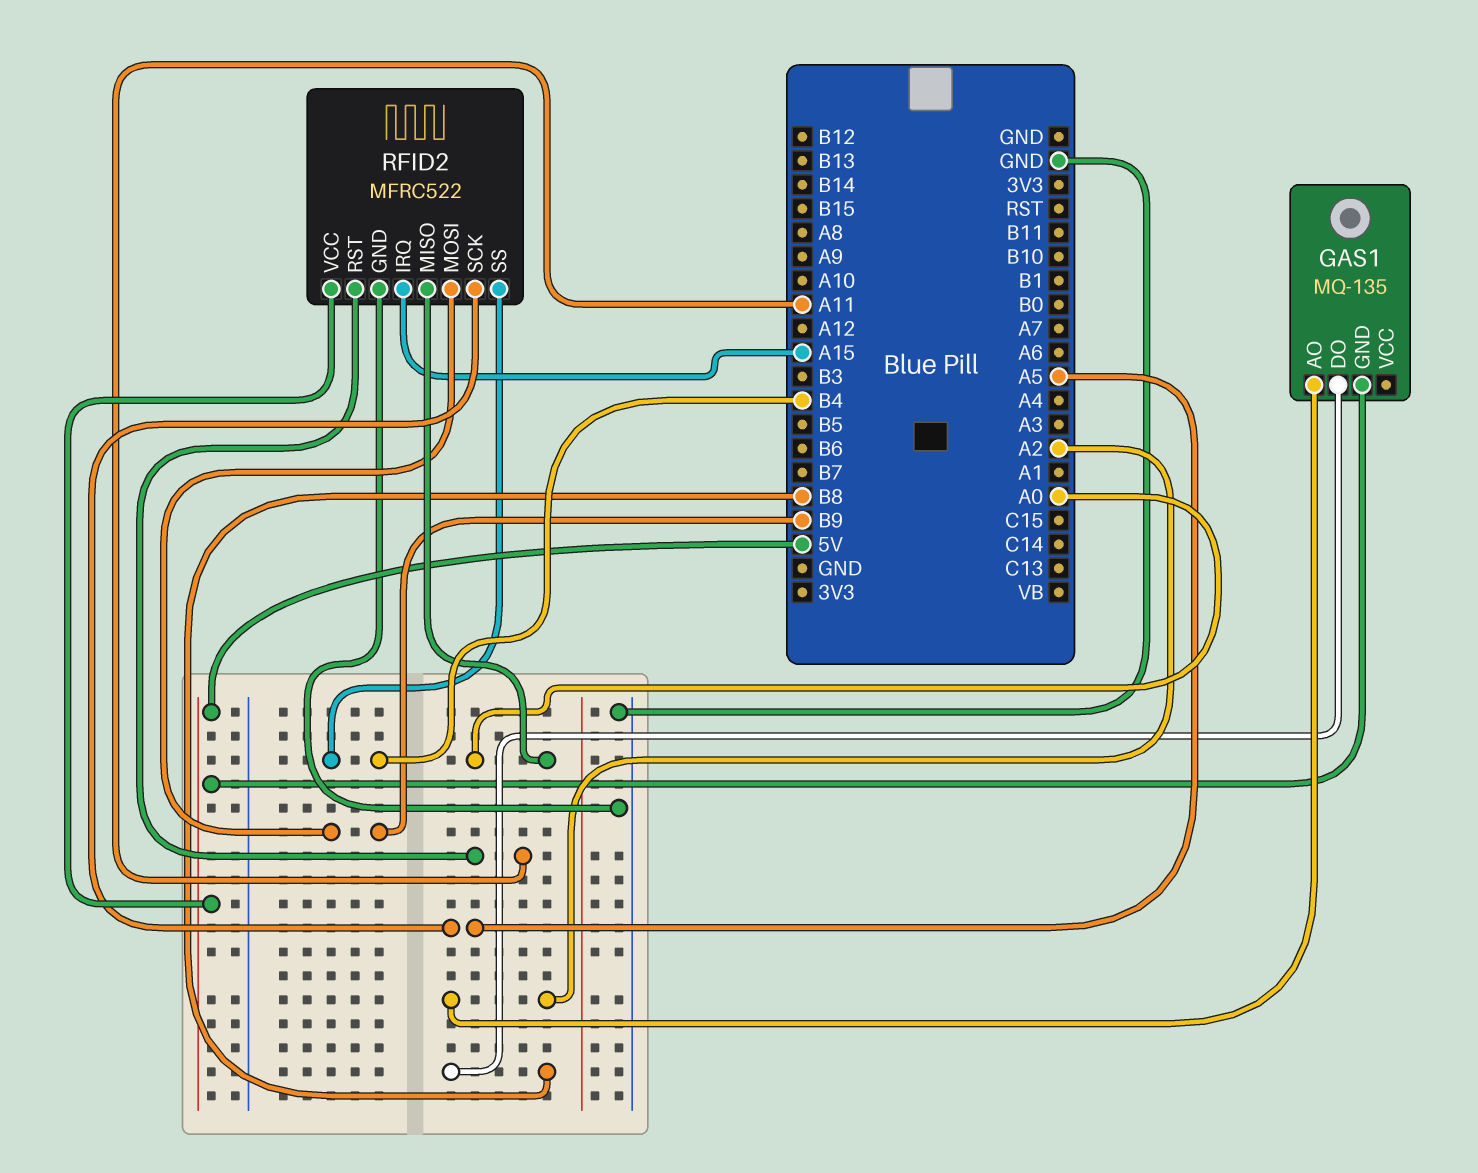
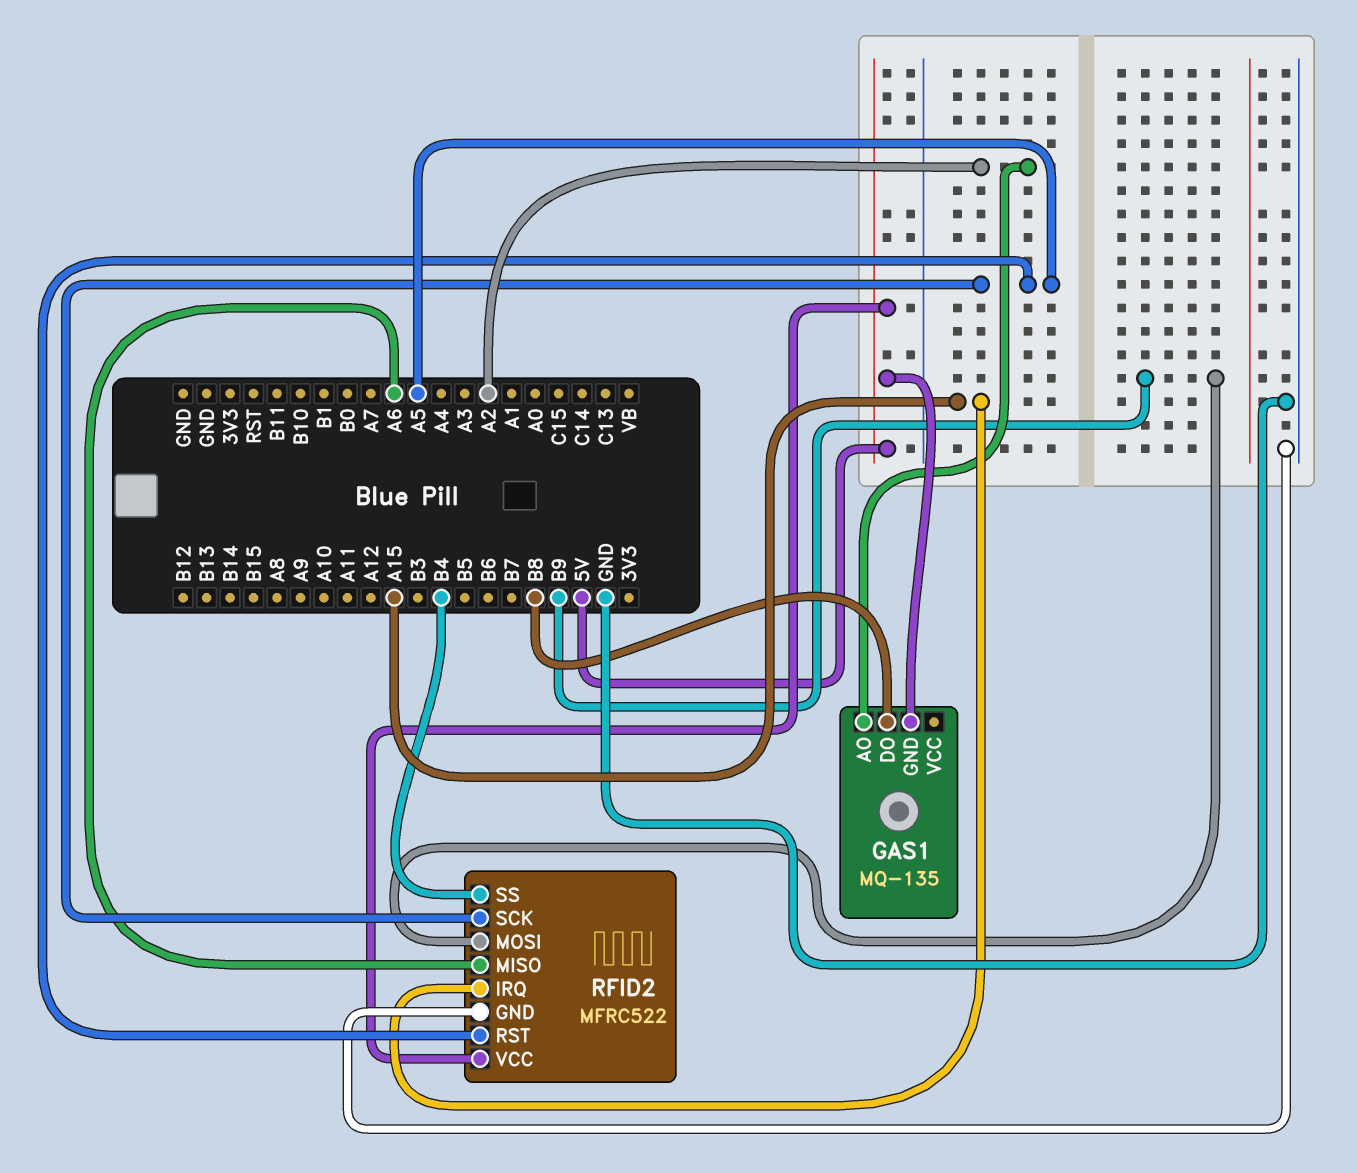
RFID2 pin MISO: A0 -> A6
RFID2 pin RST: A11 -> A5

